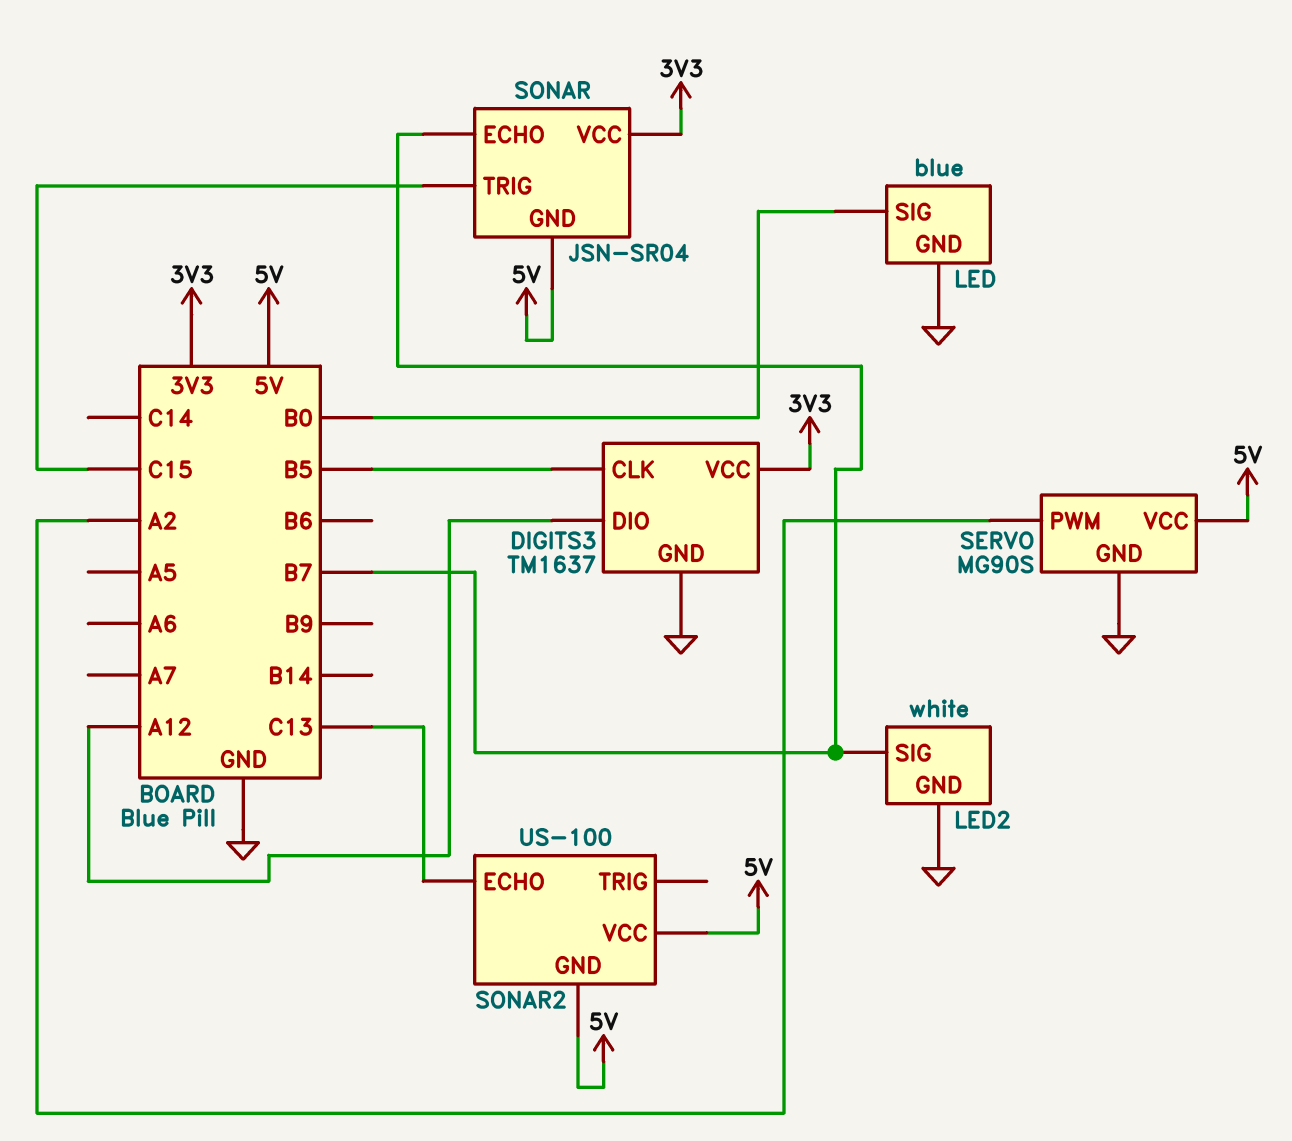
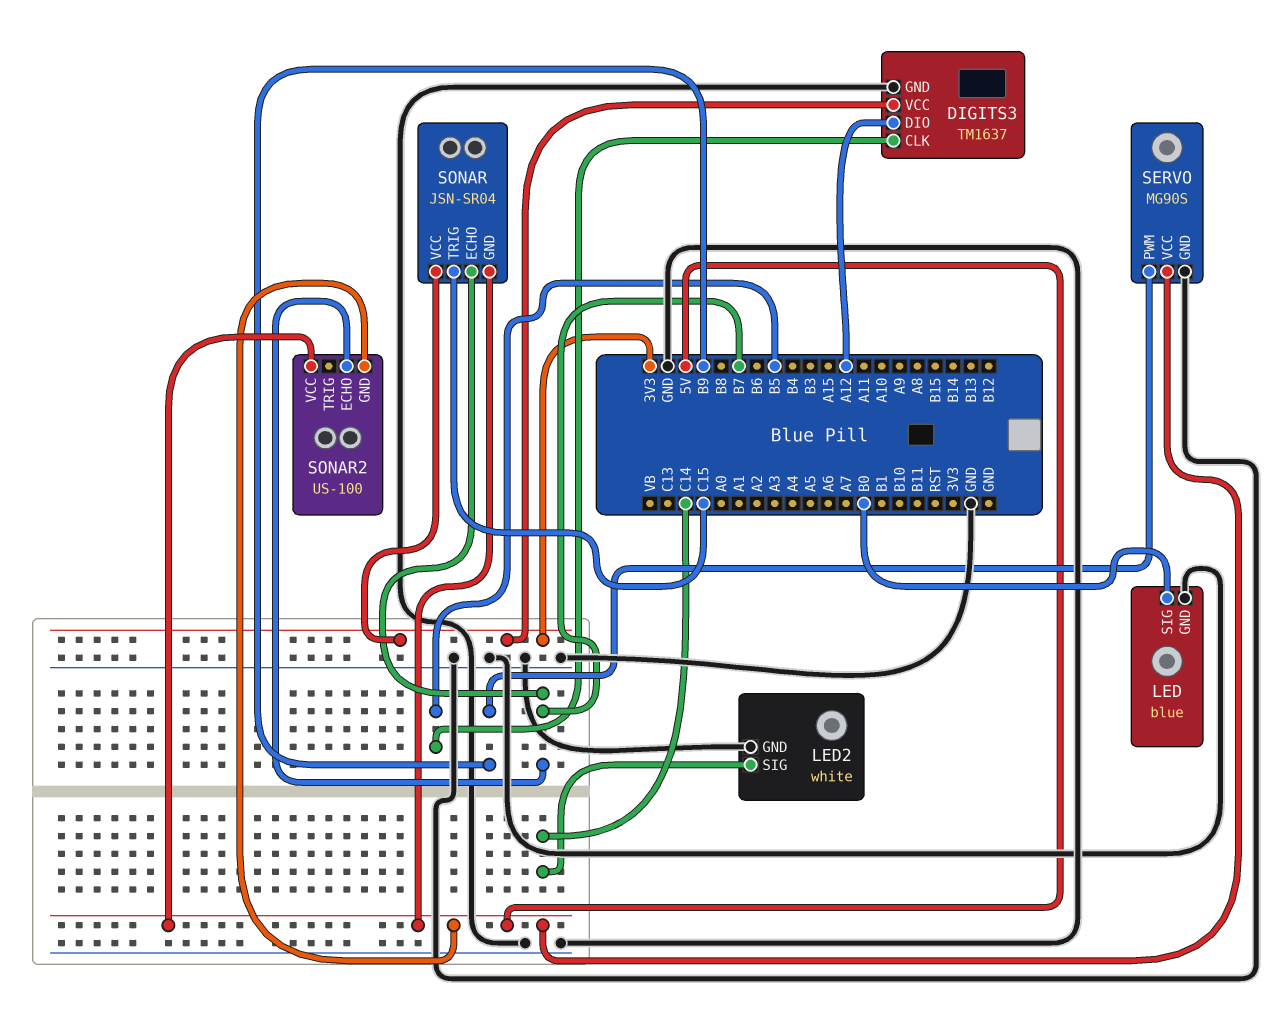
LED2 pin SIG: B7 -> C14
SERVO pin PWM: A2 -> B9
SONAR2 pin ECHO: C13 -> B7

